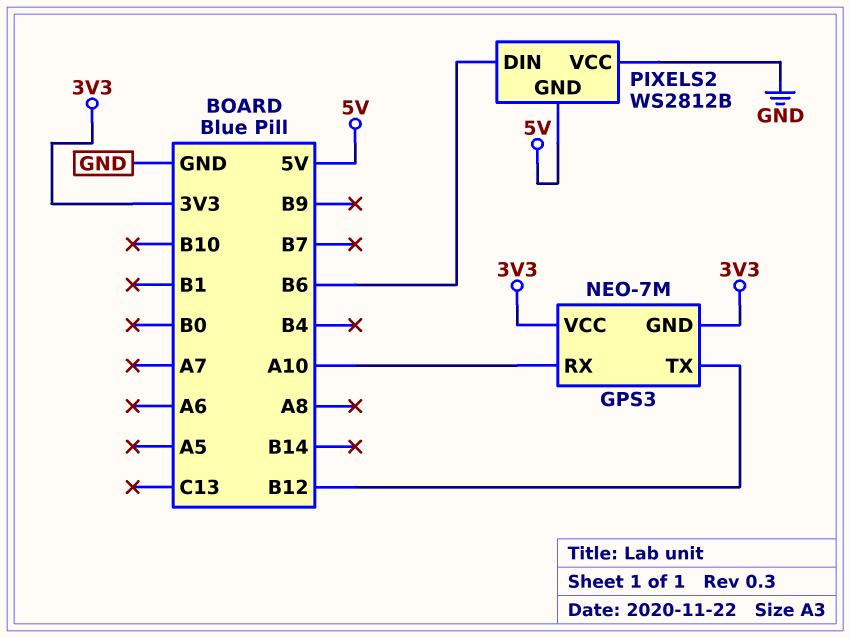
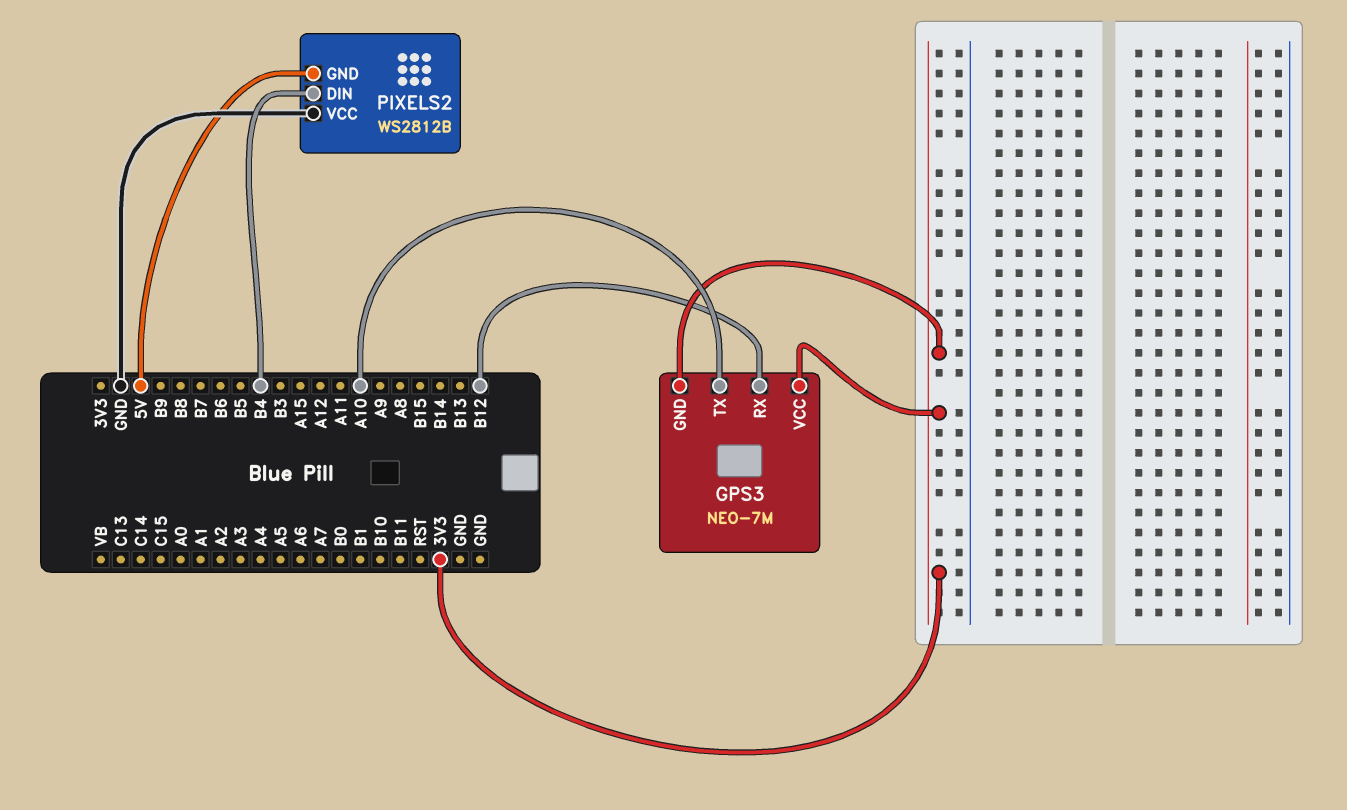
GPS3 pin RX: A10 -> B12
GPS3 pin TX: B12 -> A10
PIXELS2 pin DIN: B6 -> B4

